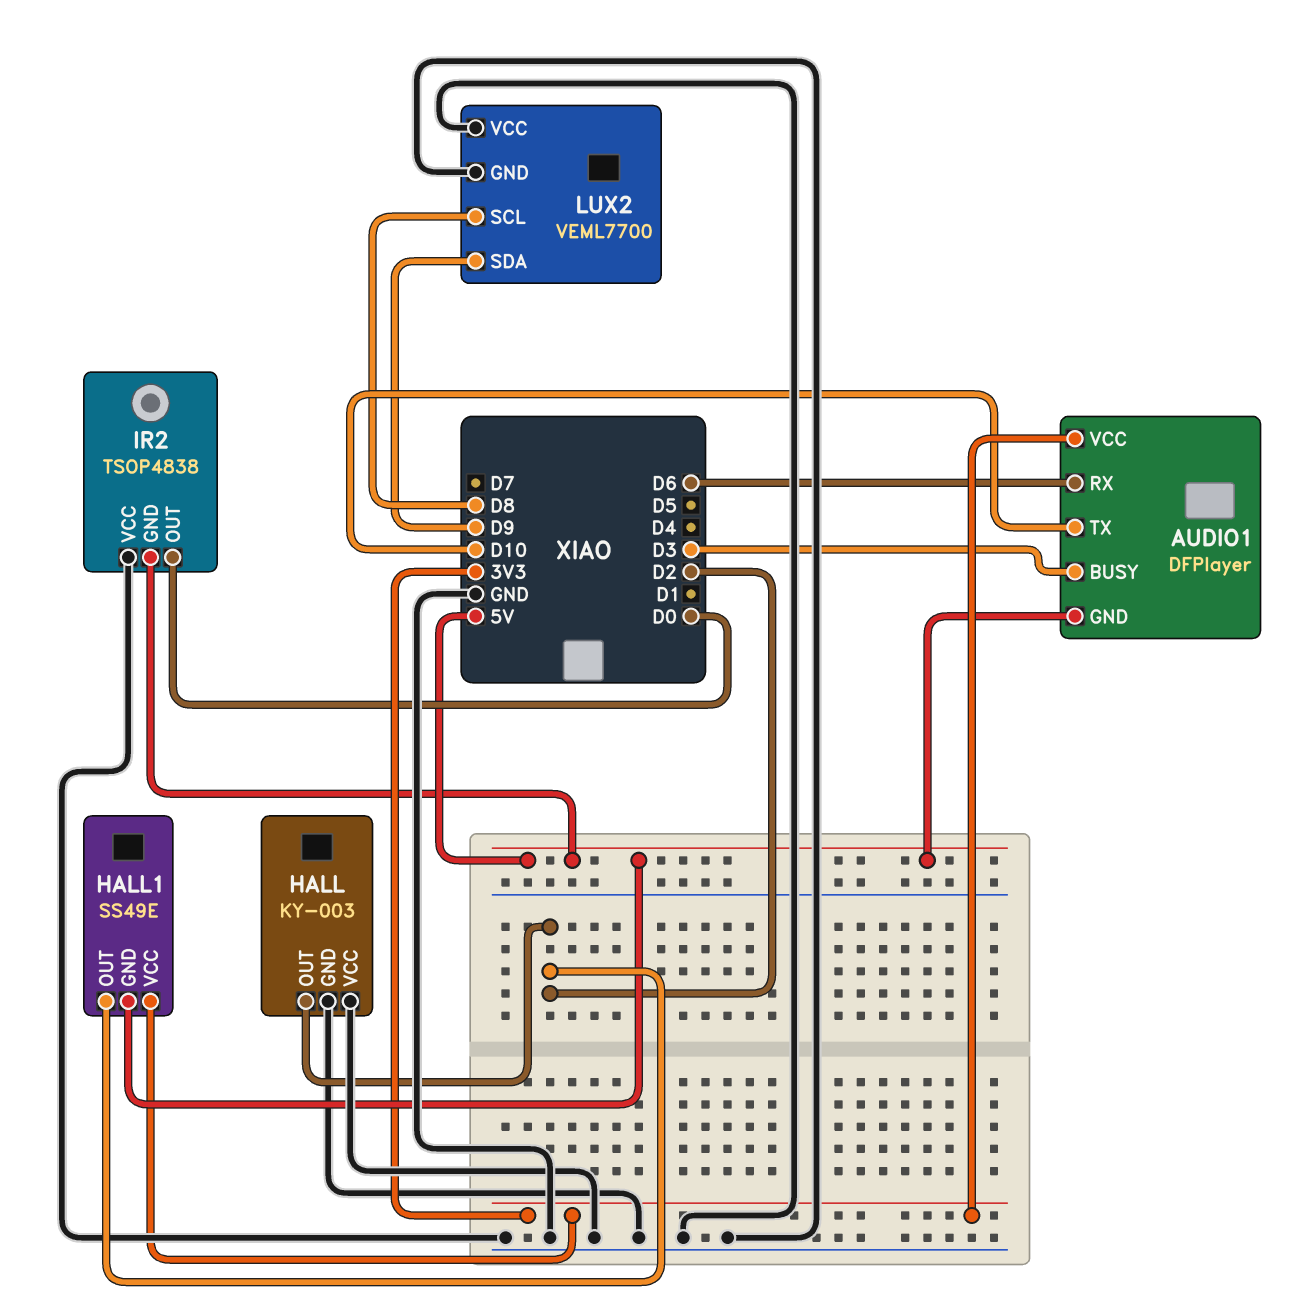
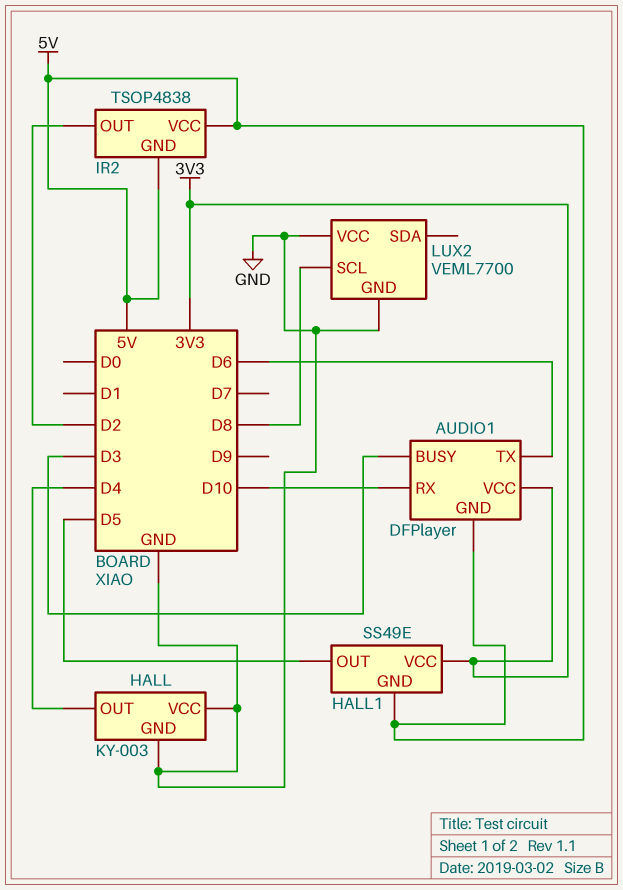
AUDIO1 pin RX: D6 -> D10
AUDIO1 pin TX: D10 -> D6
HALL pin OUT: D2 -> D4
HALL1 pin OUT: D2 -> D5
IR2 pin OUT: D0 -> D2
IR2 pin VCC: GND -> 5V
LUX2 pin SDA: D9 -> none

